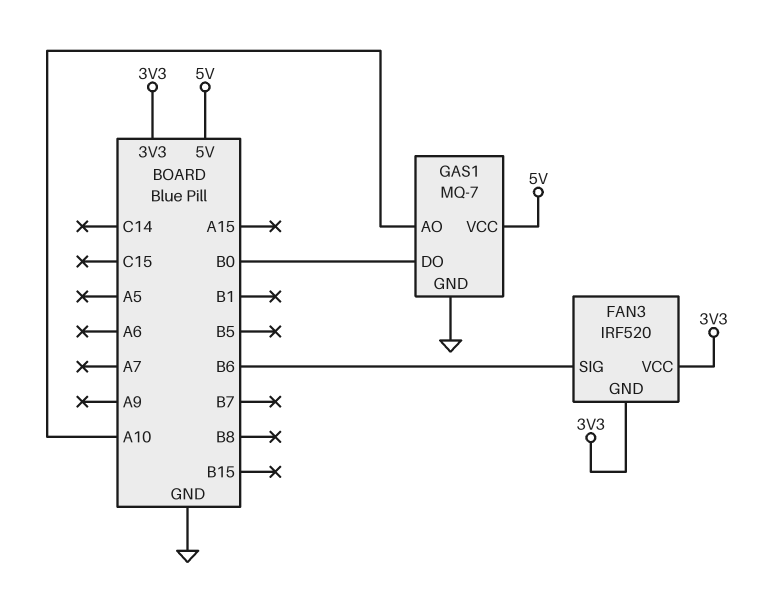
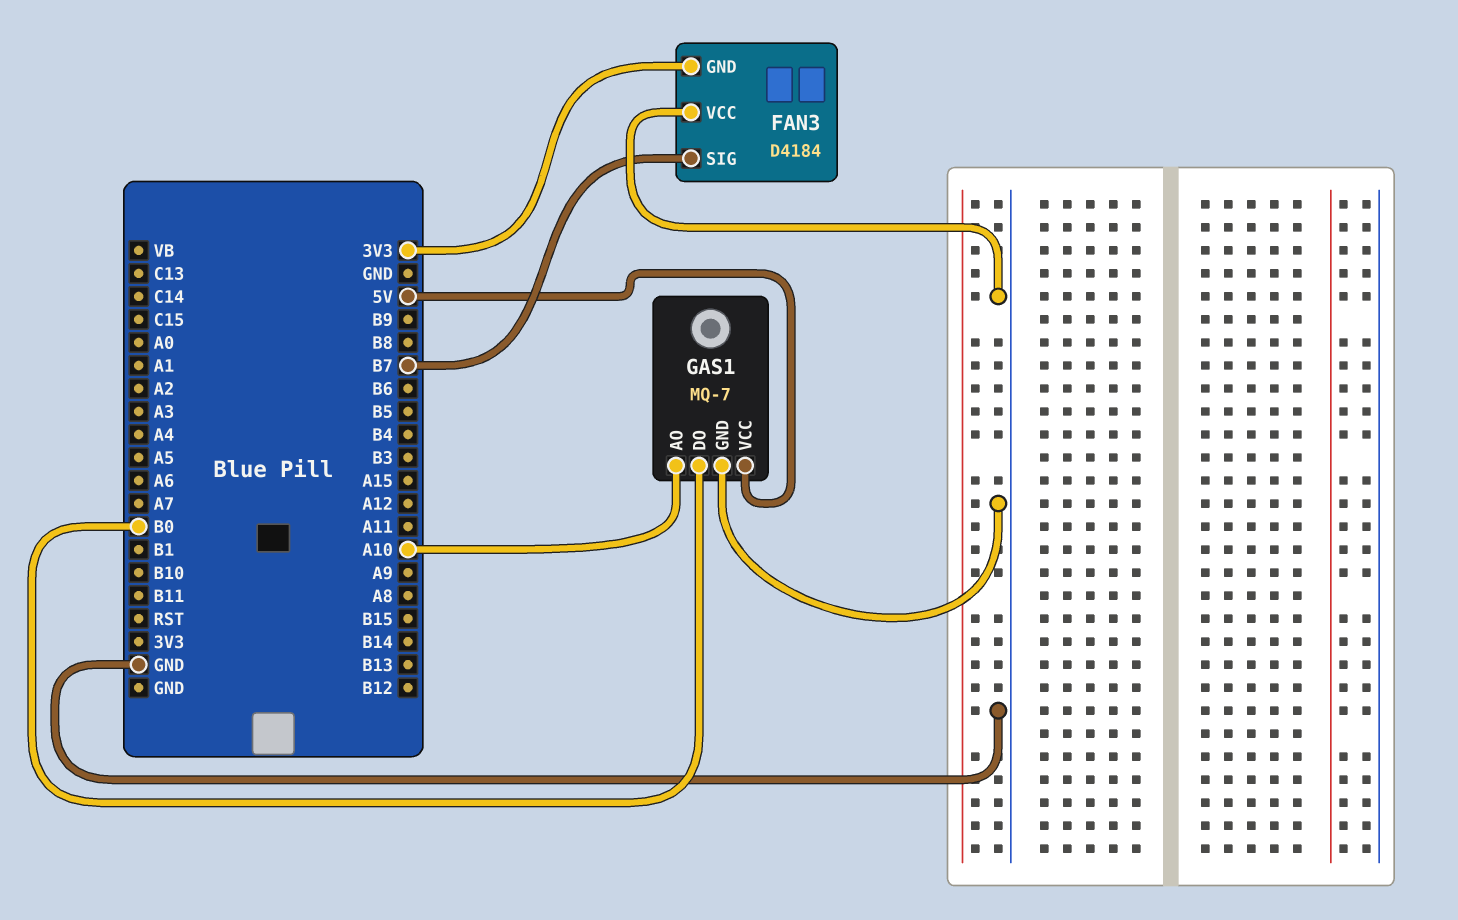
FAN3: IRF520 -> D4184
FAN3 pin SIG: B6 -> B7
FAN3 pin VCC: 3V3 -> GND

